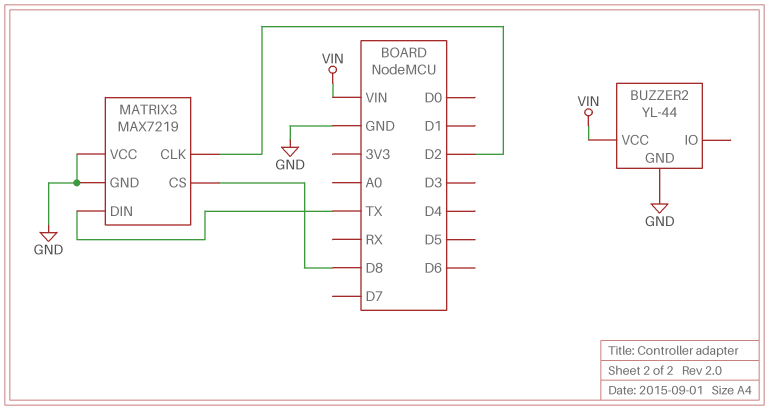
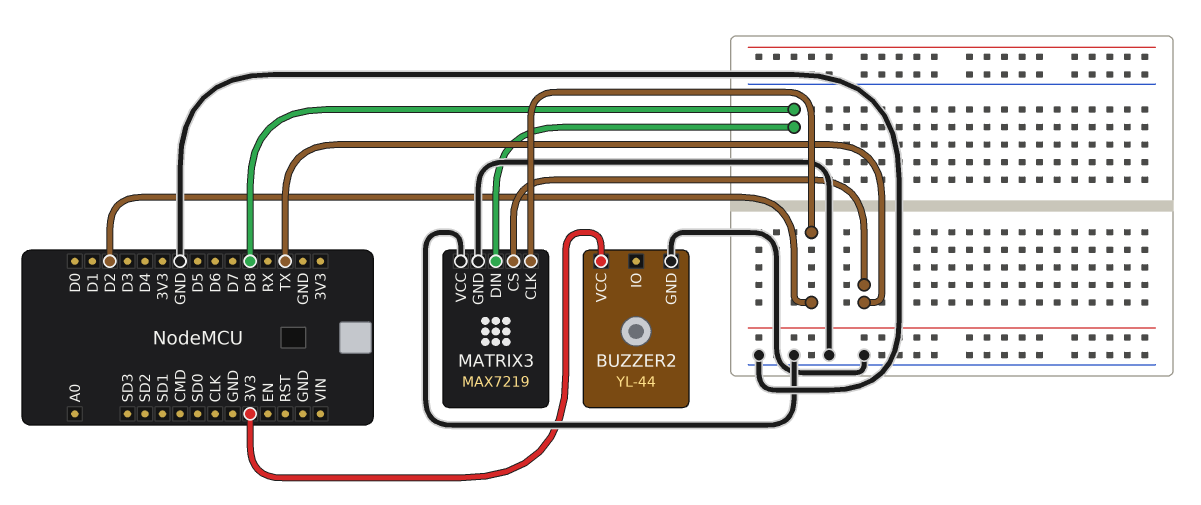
BUZZER2 pin VCC: VIN -> 3V3
MATRIX3 pin CS: D8 -> TX
MATRIX3 pin DIN: TX -> D8

